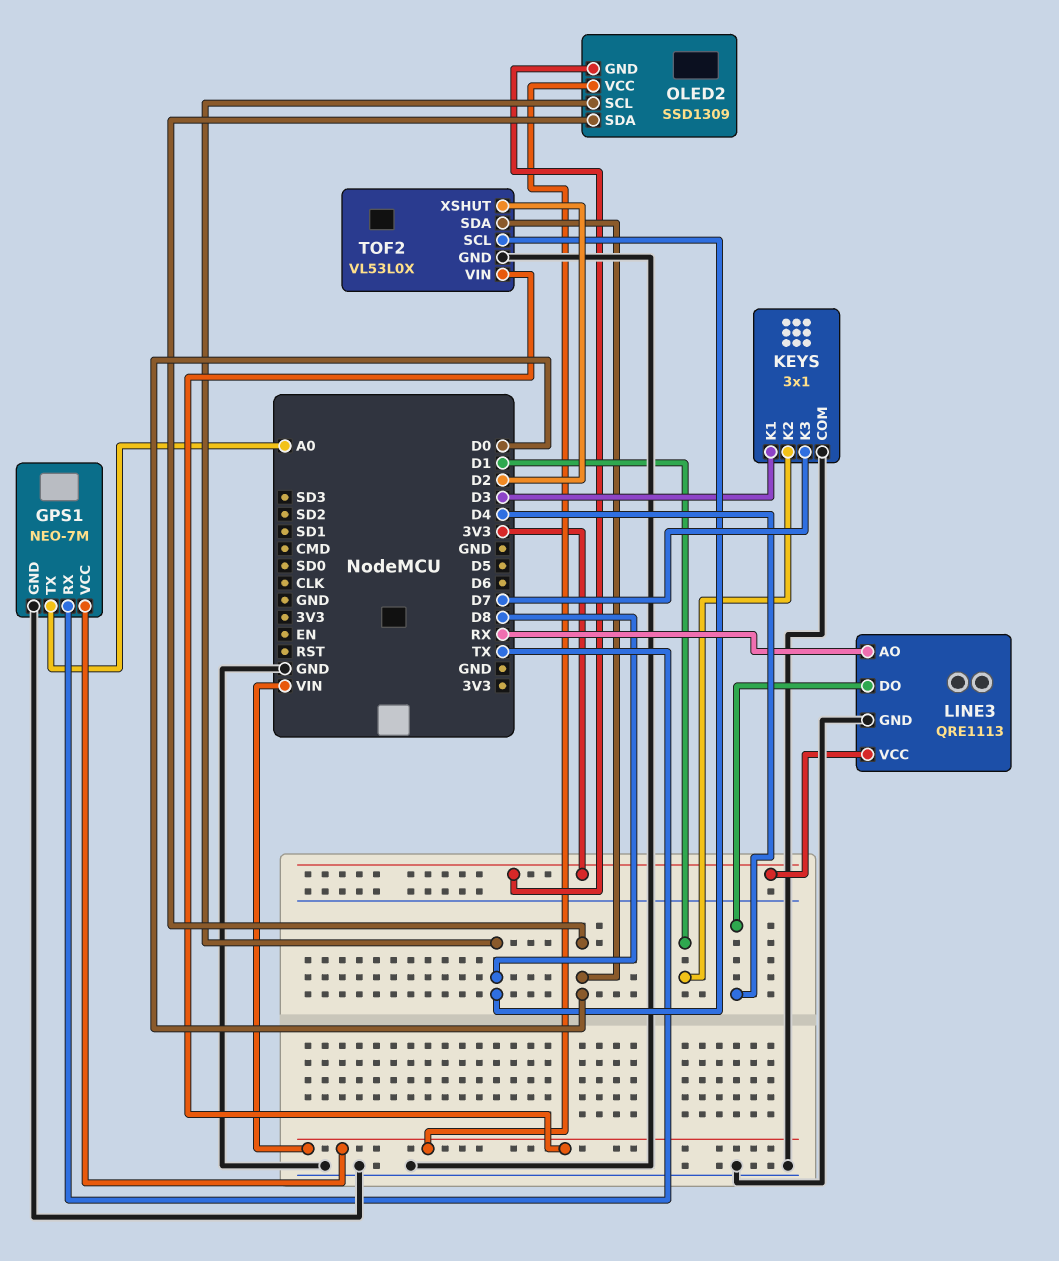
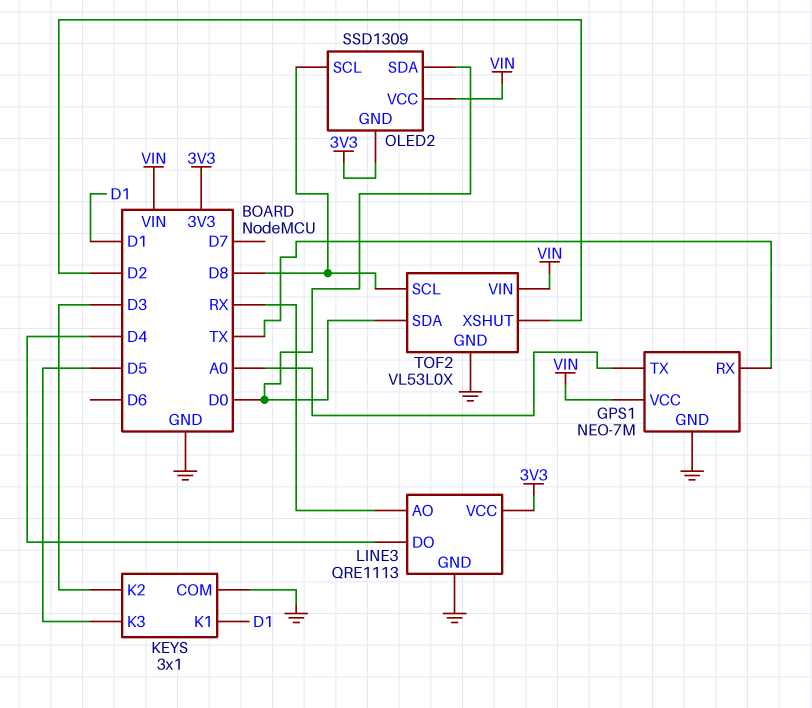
KEYS pin K1: D3 -> D1
KEYS pin K2: D1 -> D3
KEYS pin K3: D7 -> D5

